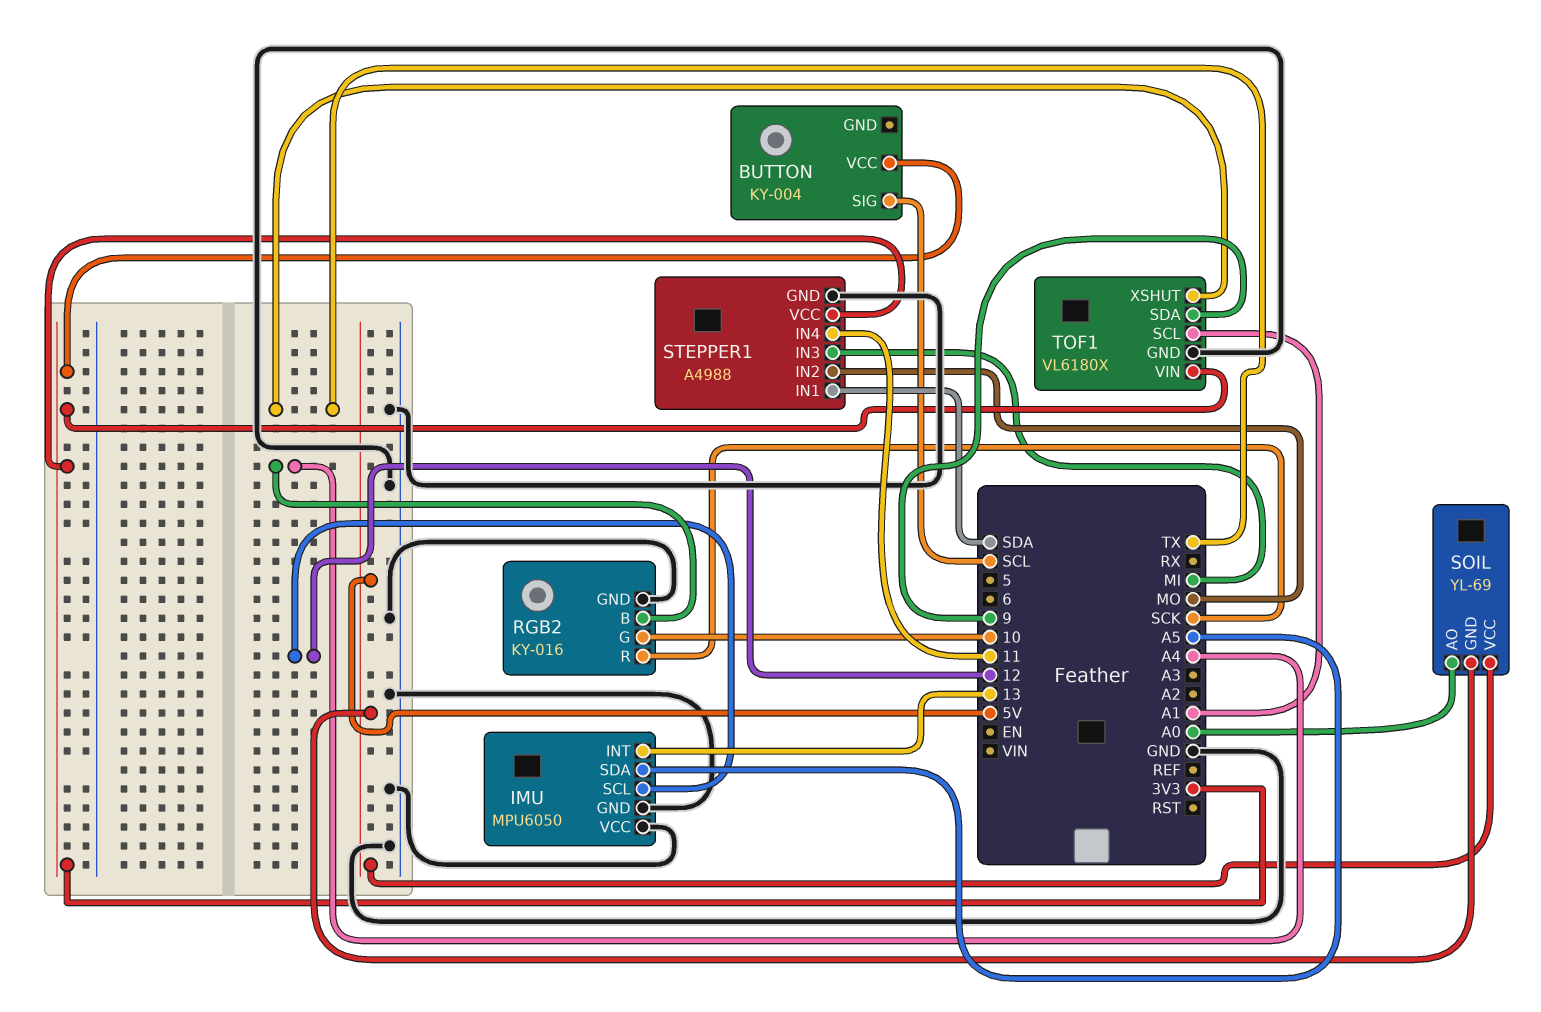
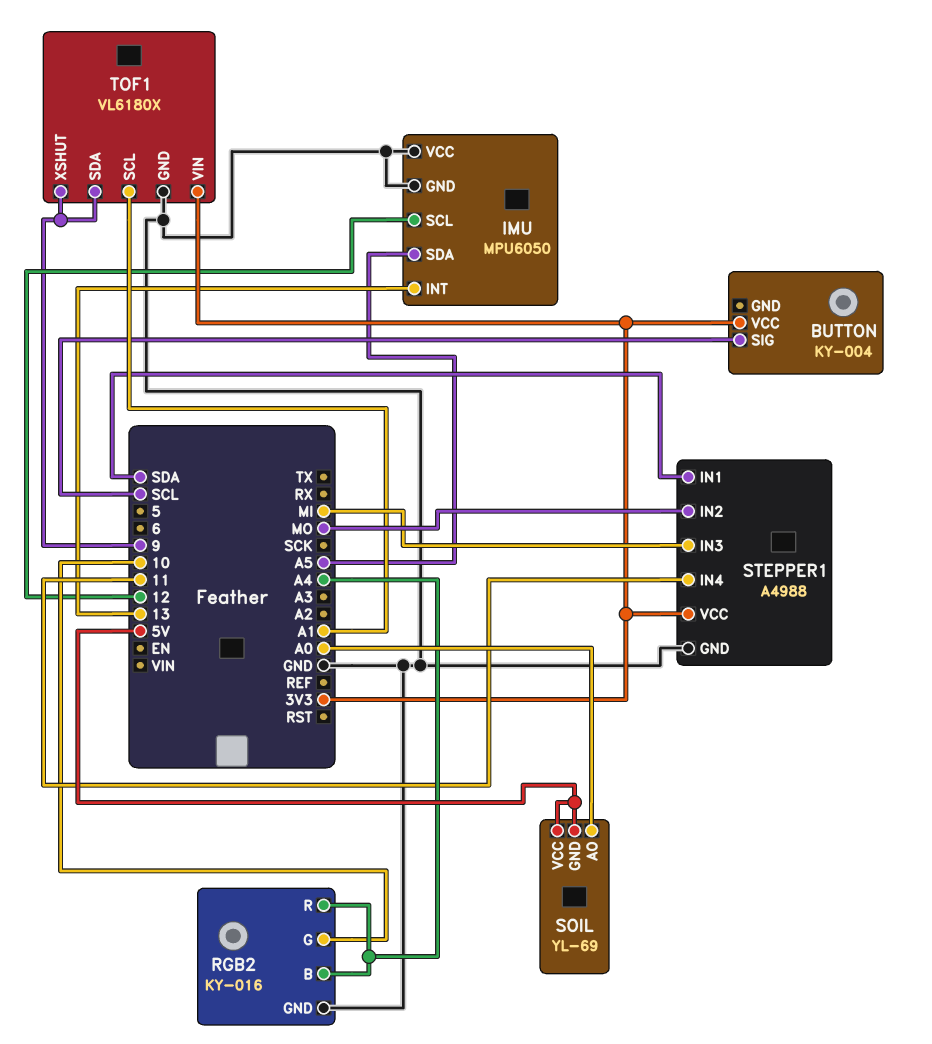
RGB2 pin R: SCK -> A4
TOF1 pin XSHUT: TX -> 9

